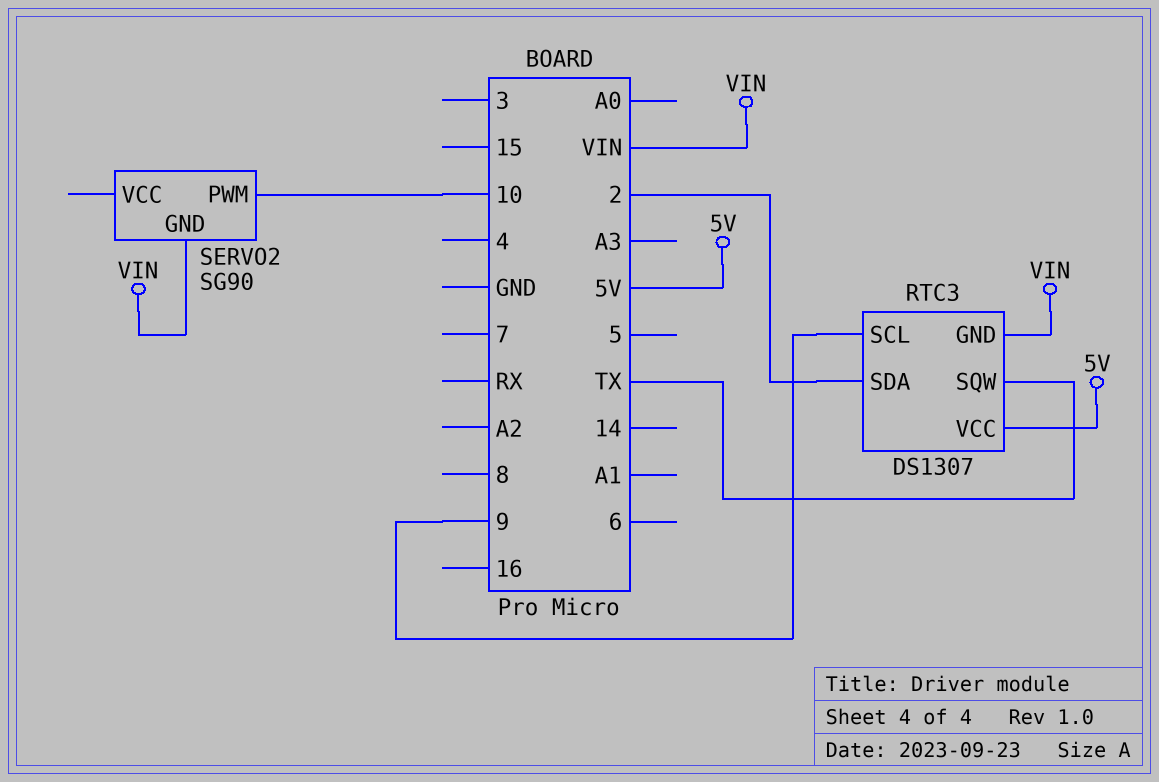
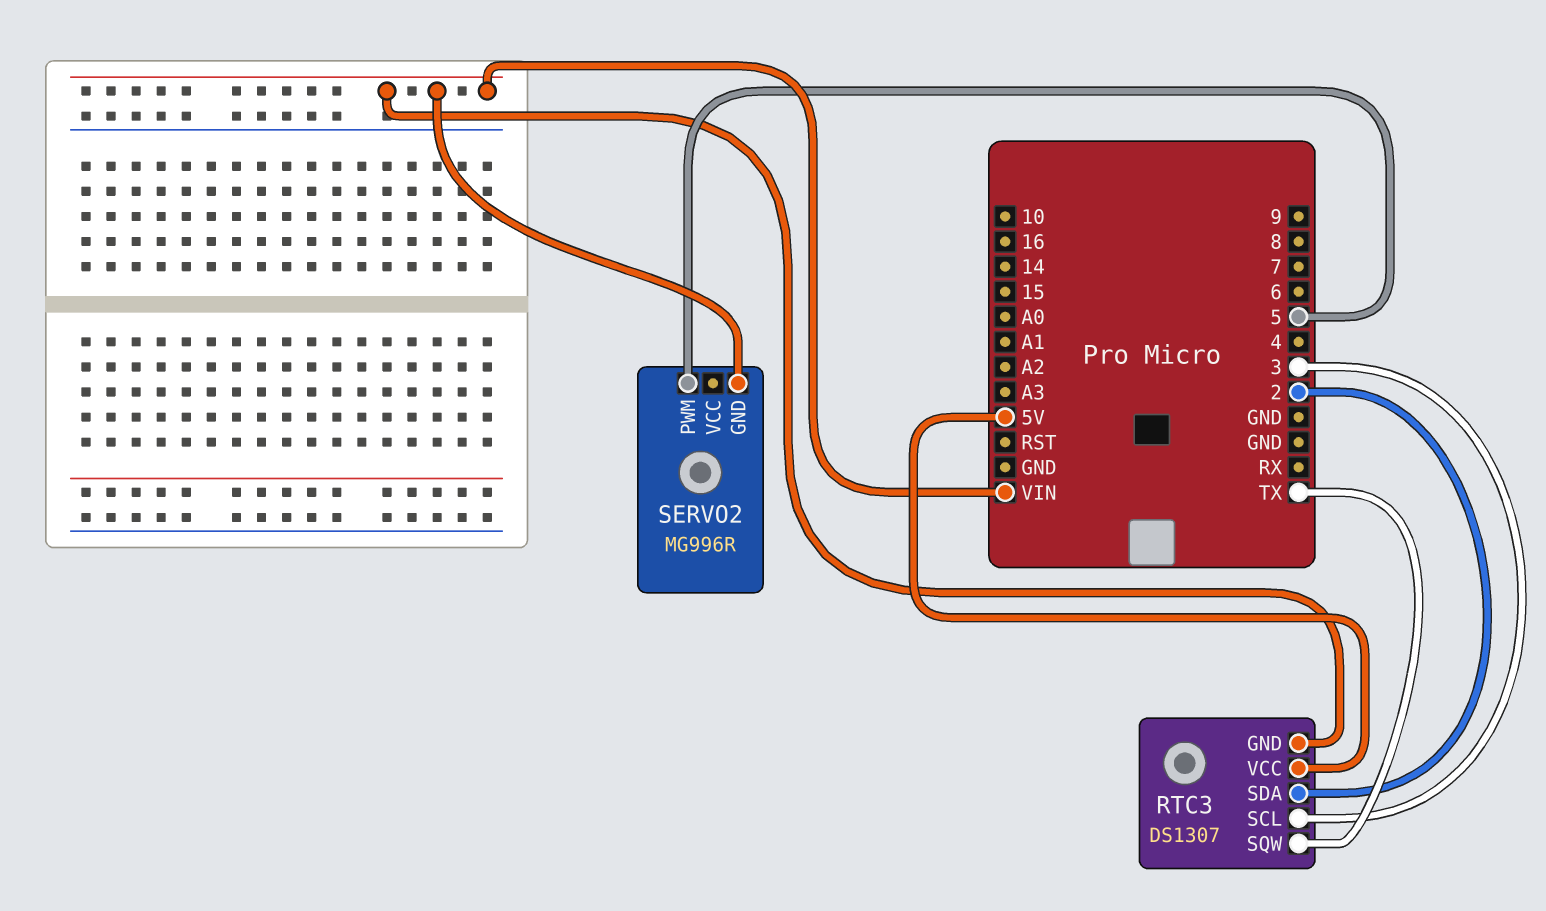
RTC3 pin SCL: 9 -> 3
SERVO2: SG90 -> MG996R
SERVO2 pin PWM: 10 -> 5

